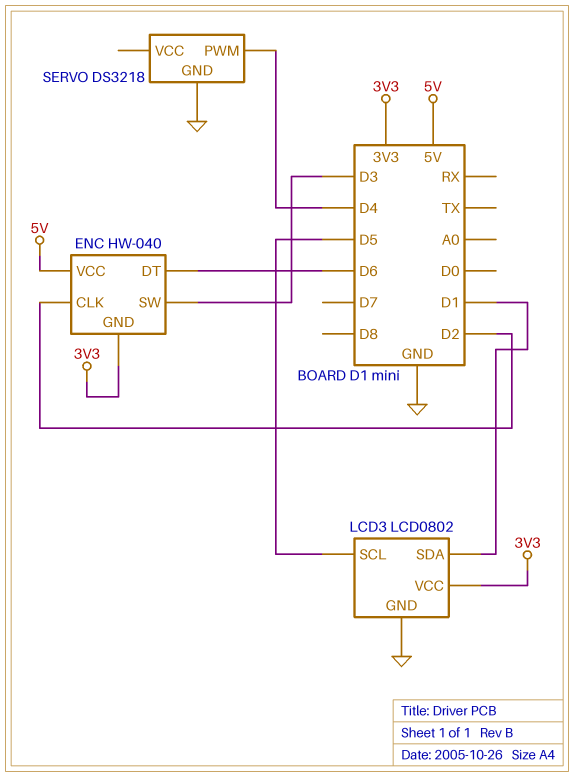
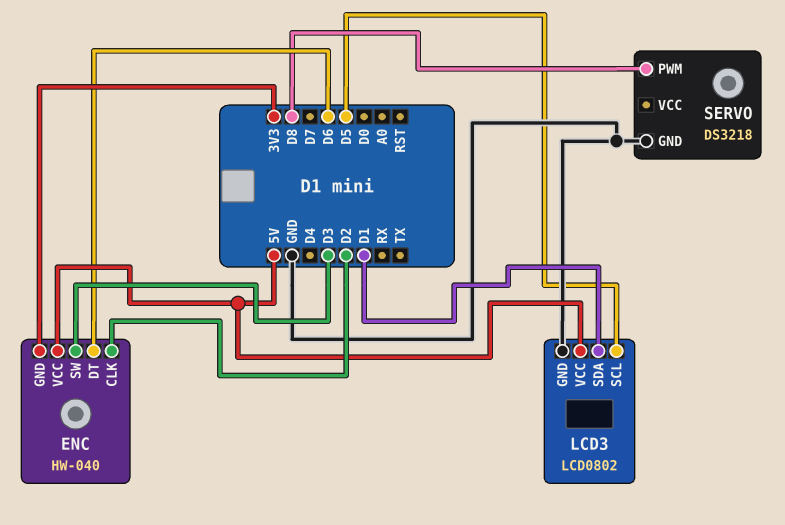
LCD3 pin VCC: 3V3 -> 5V
SERVO pin PWM: D4 -> D8

